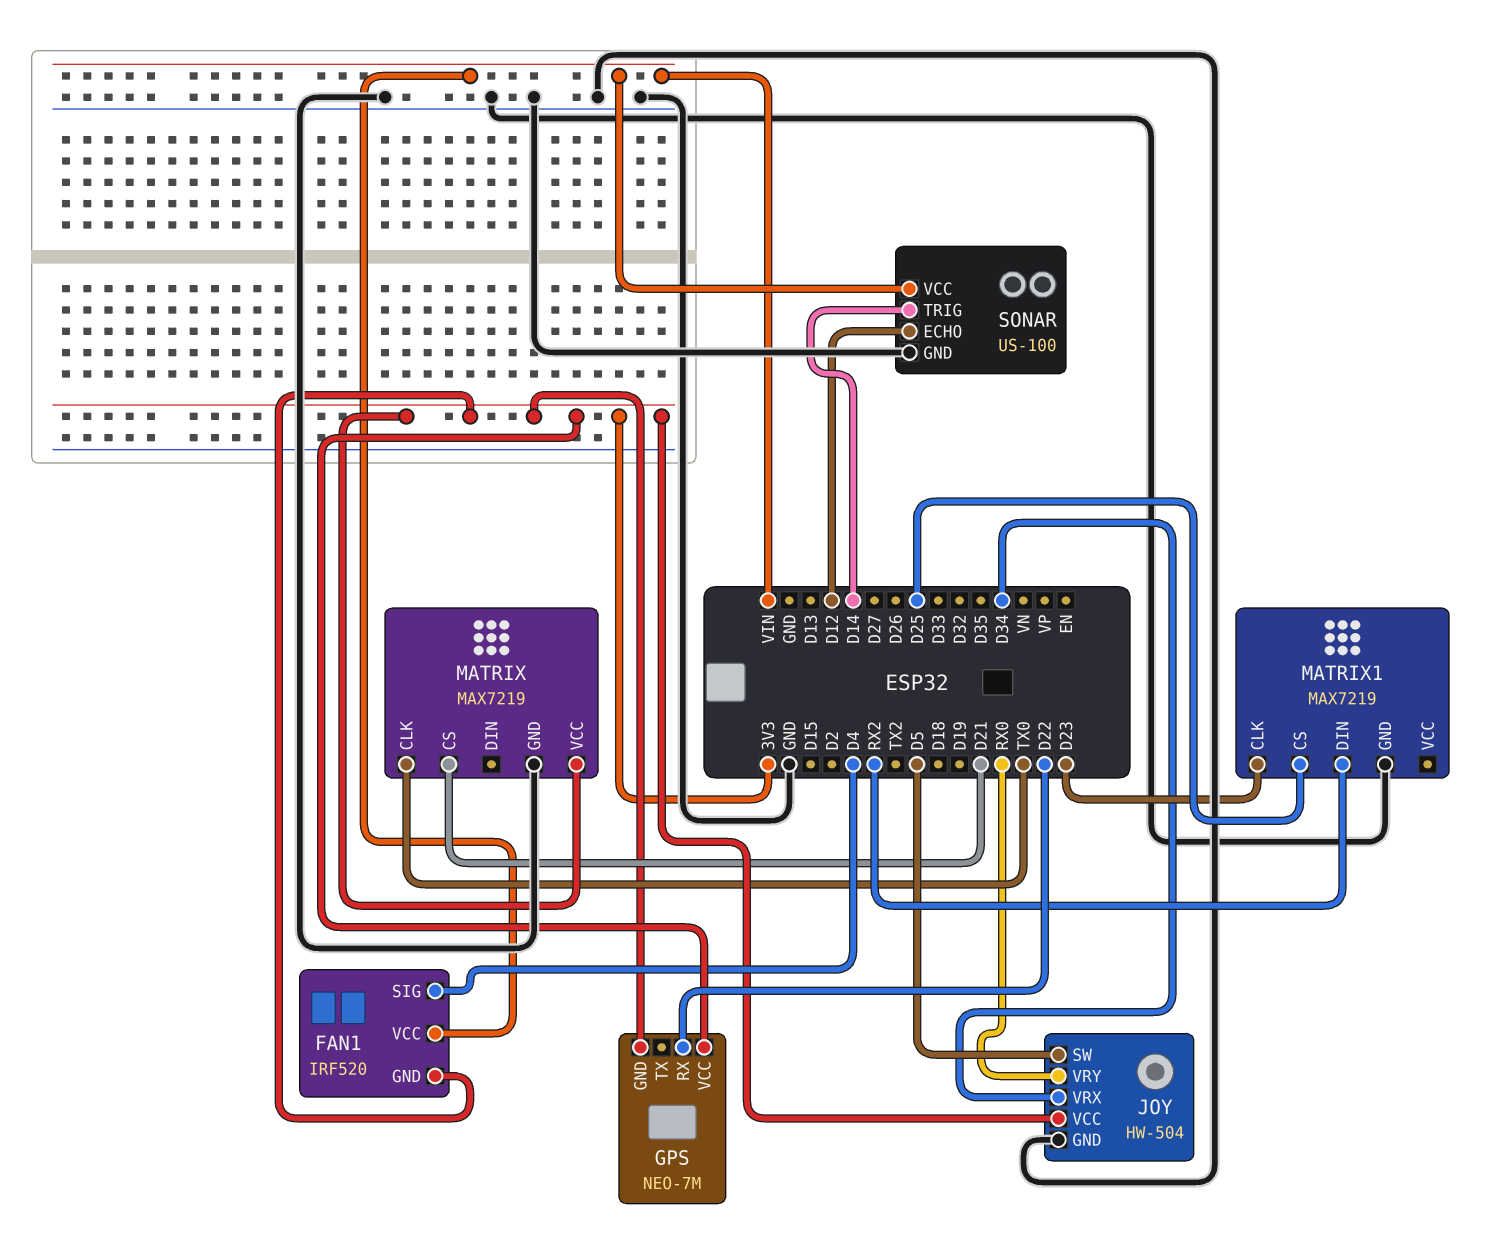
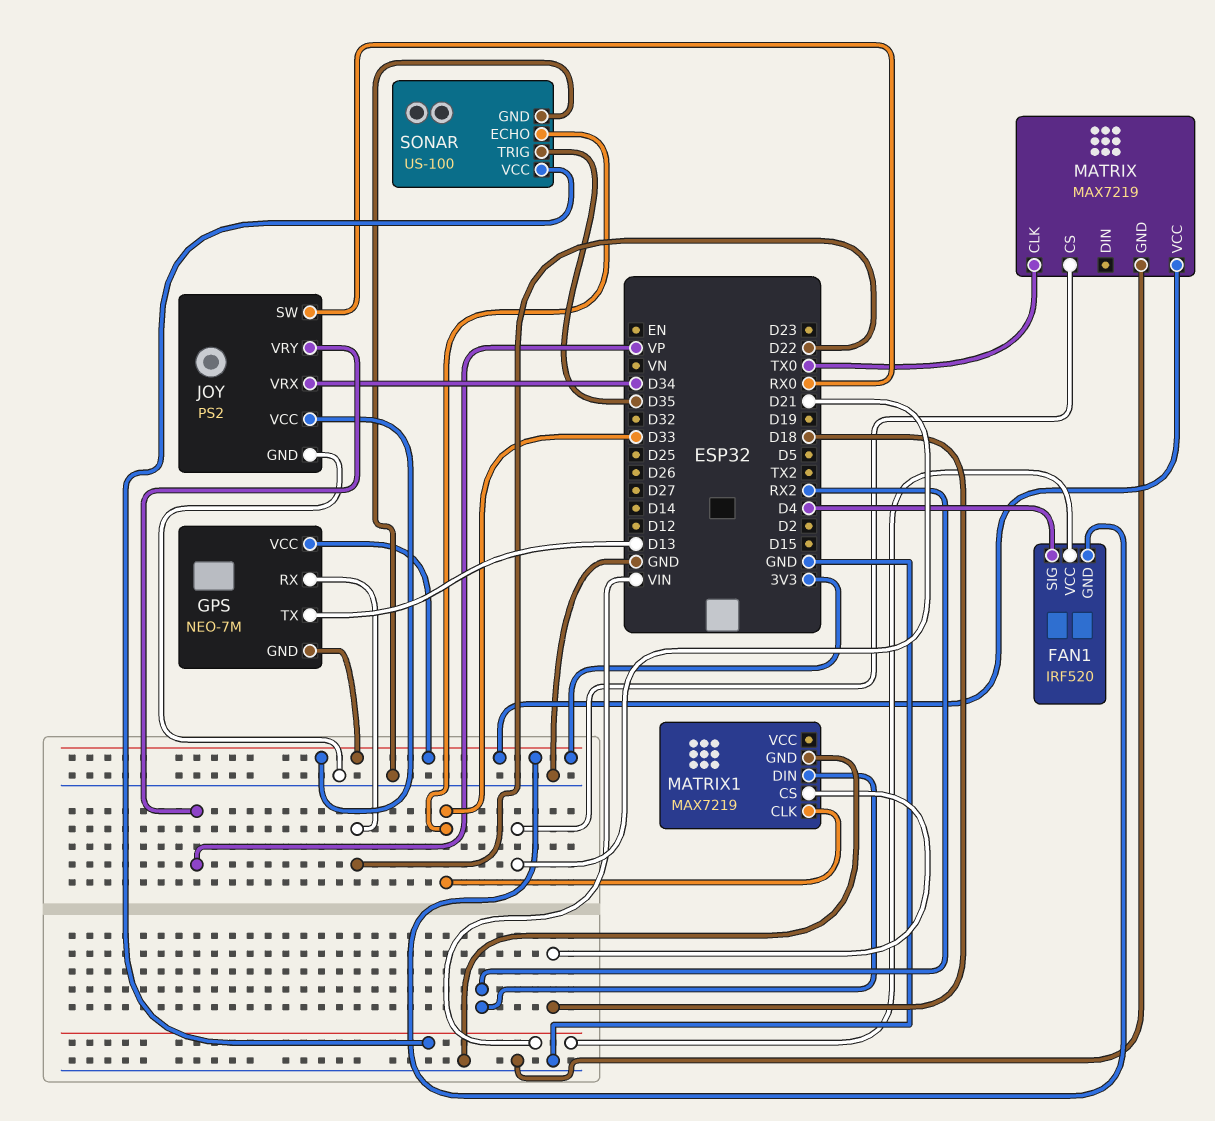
GPS pin TX: none -> D13
JOY: HW-504 -> PS2
JOY pin SW: D5 -> RX0
JOY pin VRY: RX0 -> VP
MATRIX1 pin CLK: D23 -> D33
MATRIX1 pin CS: D25 -> D18
SONAR pin ECHO: D12 -> D33
SONAR pin TRIG: D14 -> D35

